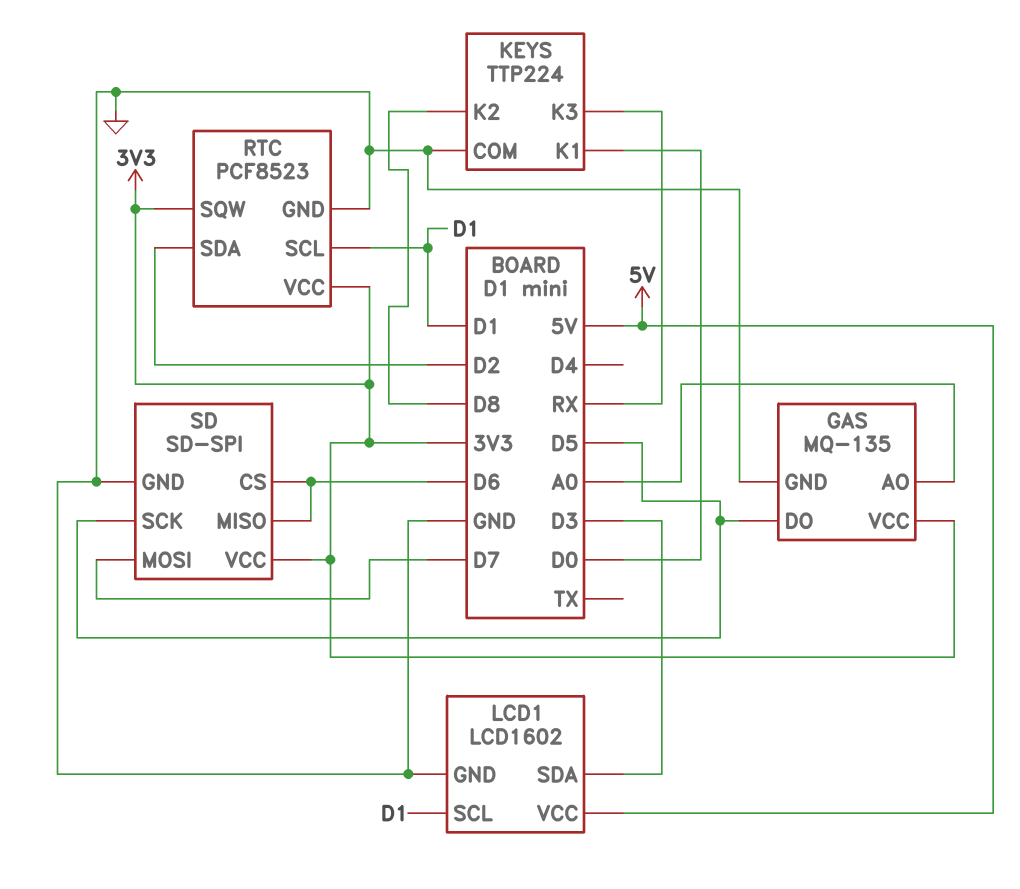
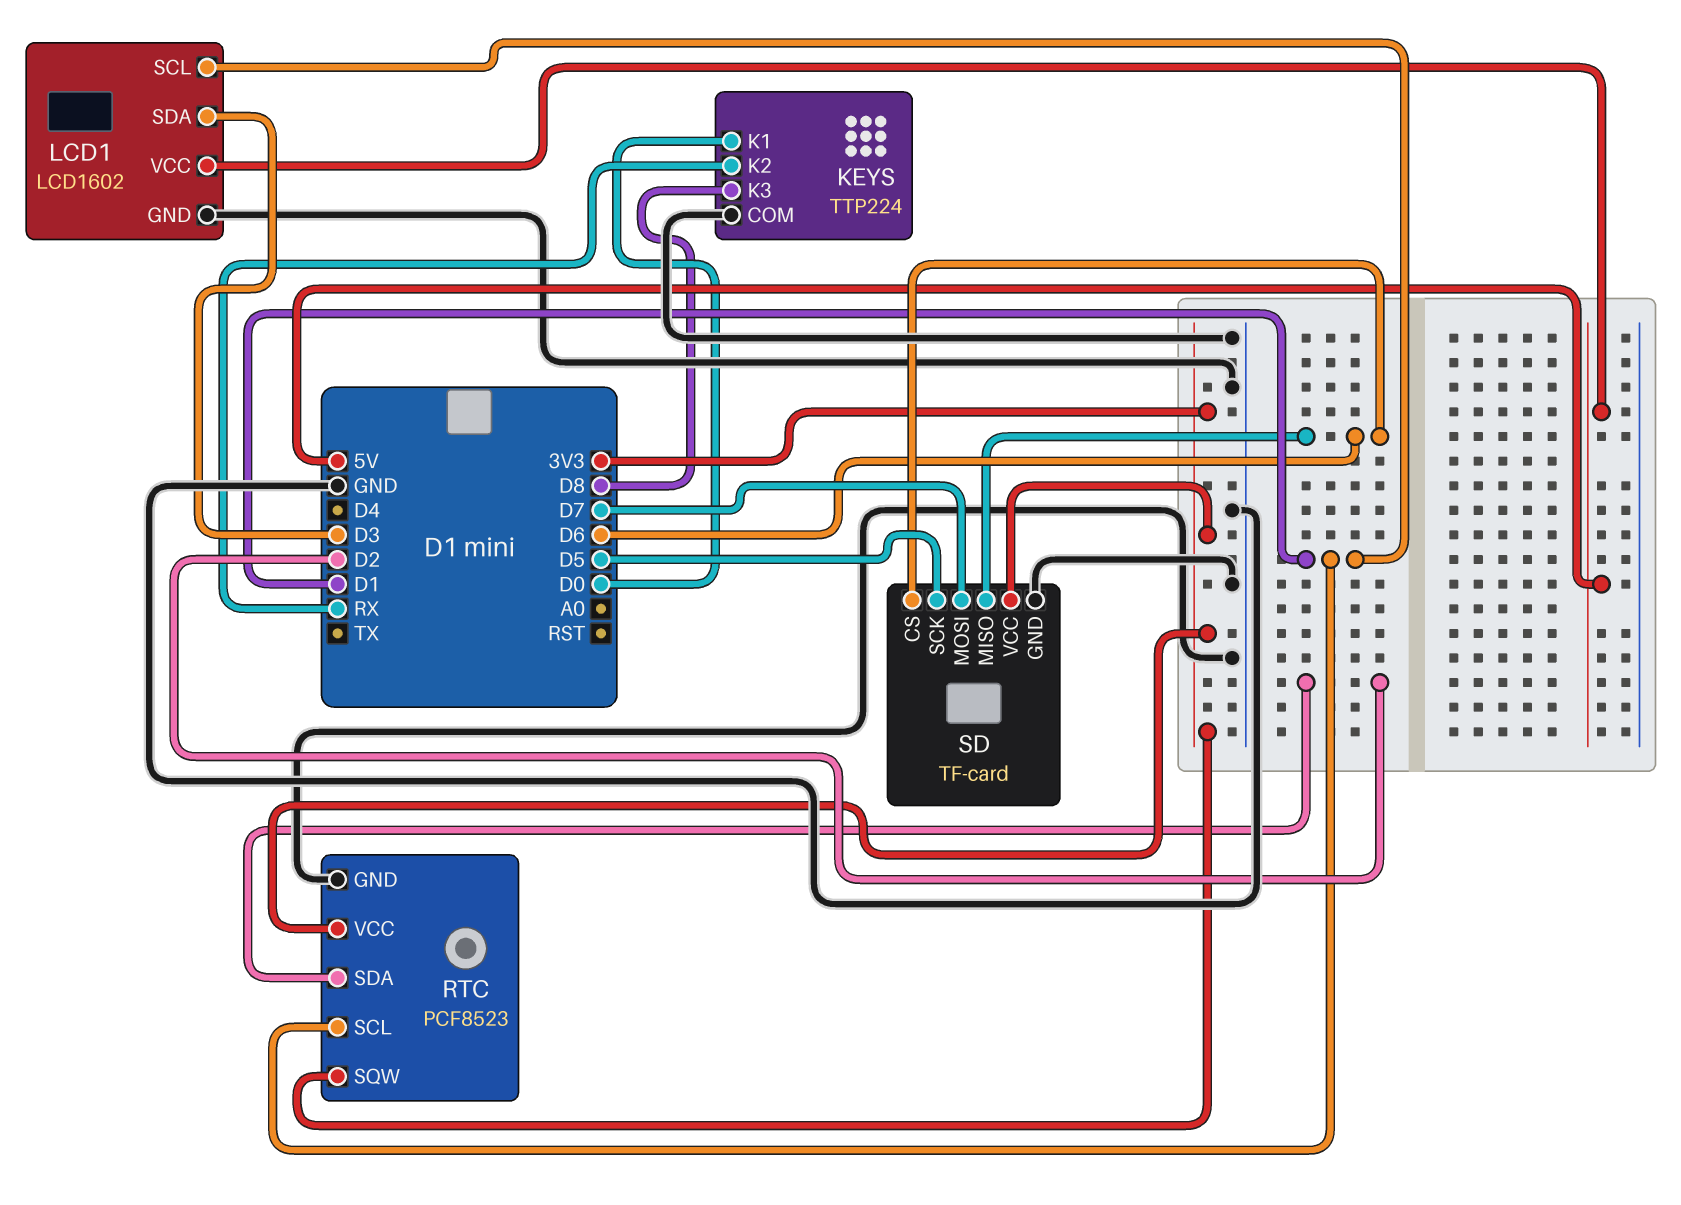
GAS: MQ-135 -> none
GAS pin AO: A0 -> none
GAS pin DO: D5 -> none
GAS pin GND: GND -> none
GAS pin VCC: 3V3 -> none
KEYS pin K2: D8 -> RX
KEYS pin K3: RX -> D8
SD: SD-SPI -> TF-card

